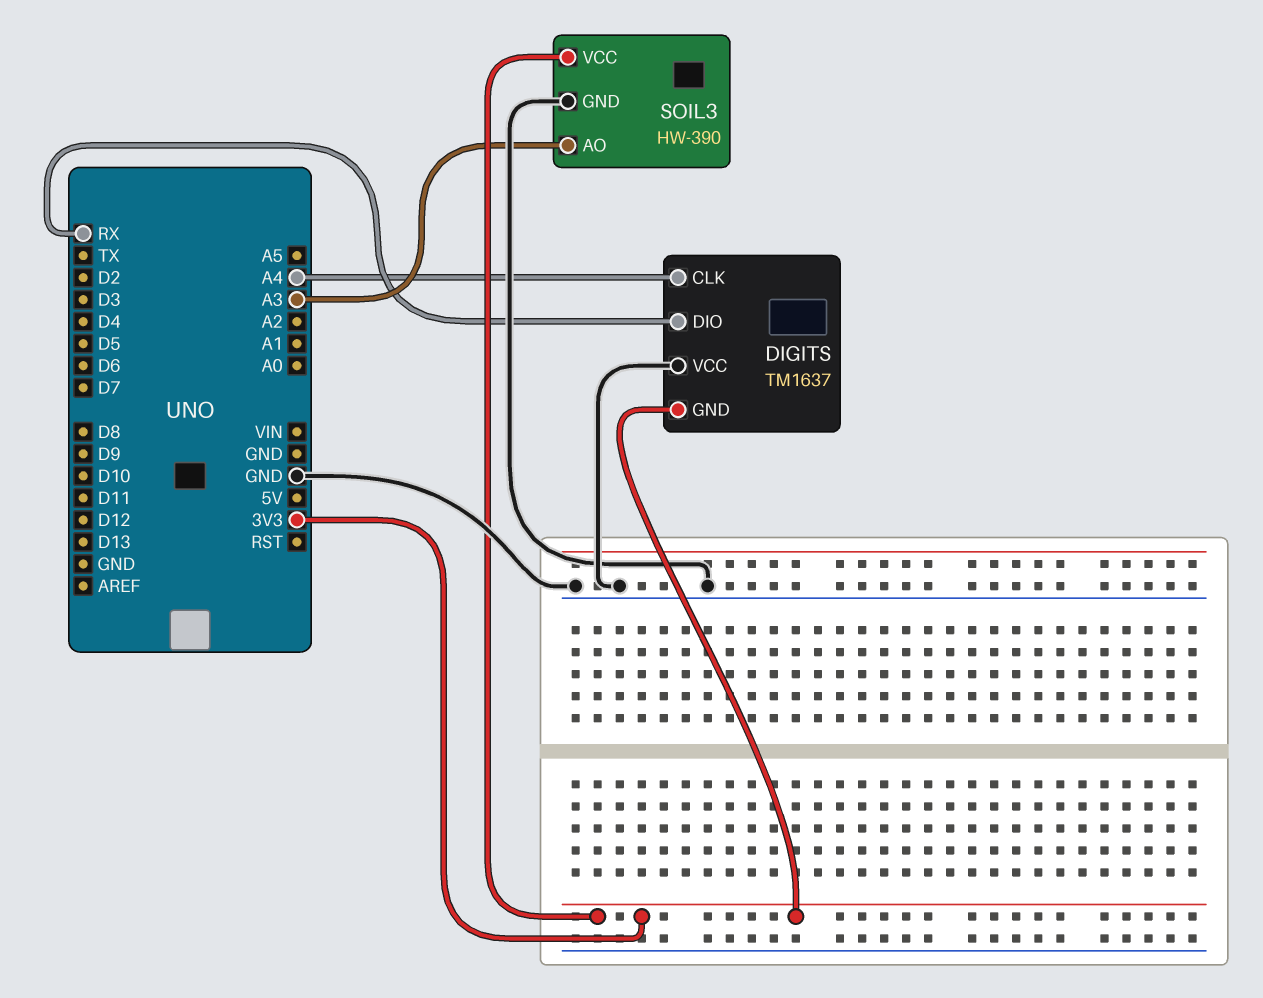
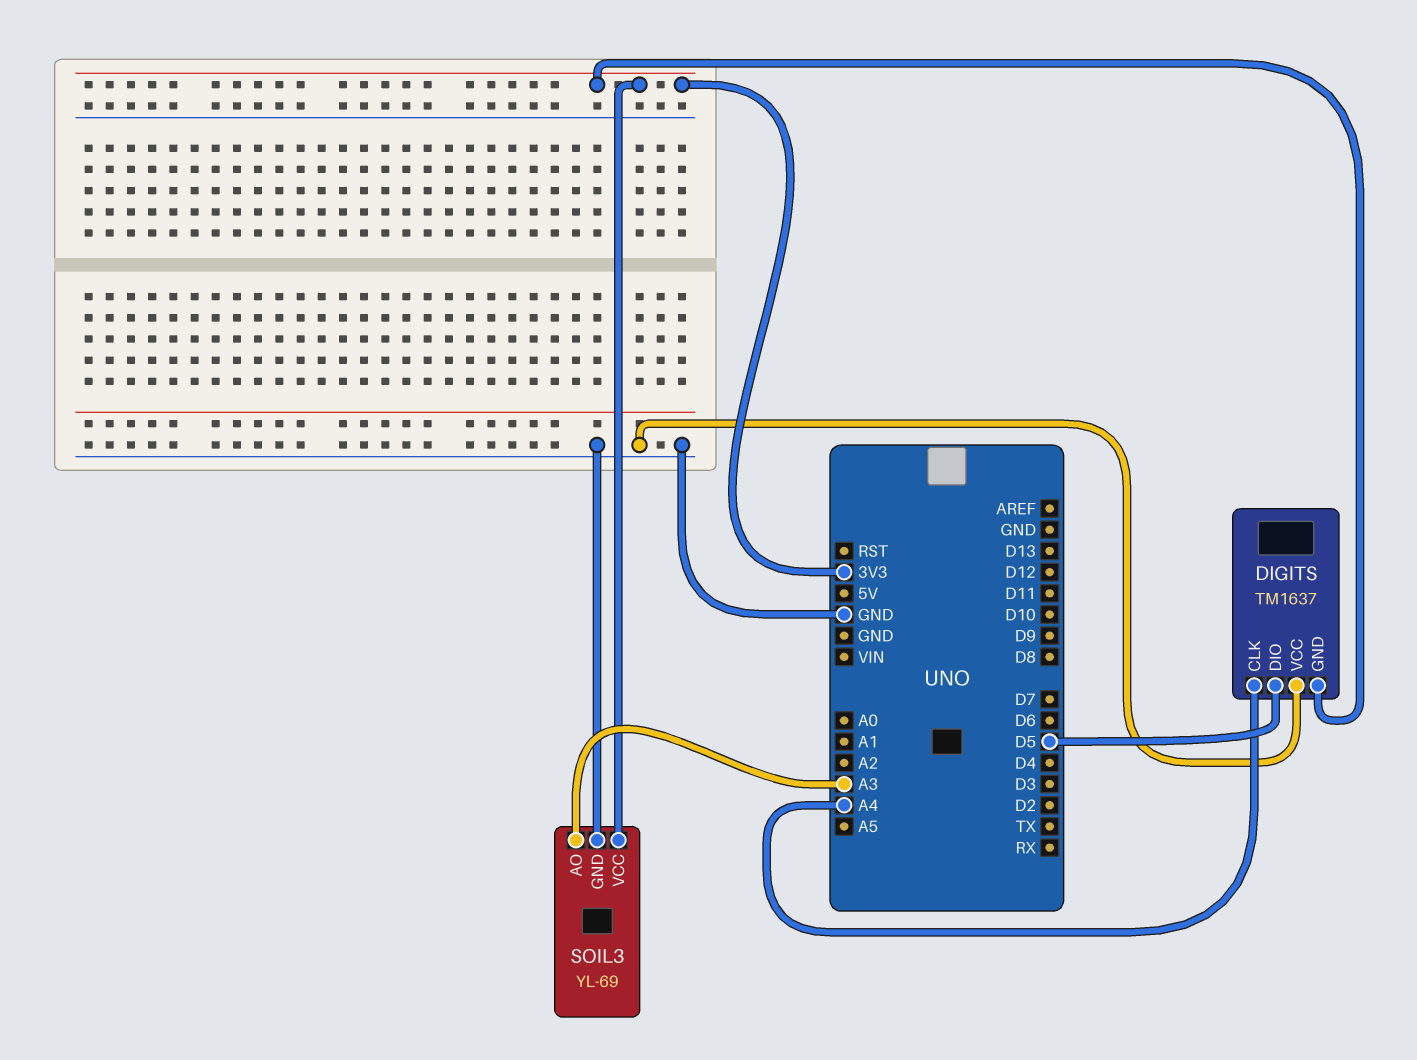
DIGITS pin DIO: RX -> D5
SOIL3: HW-390 -> YL-69

